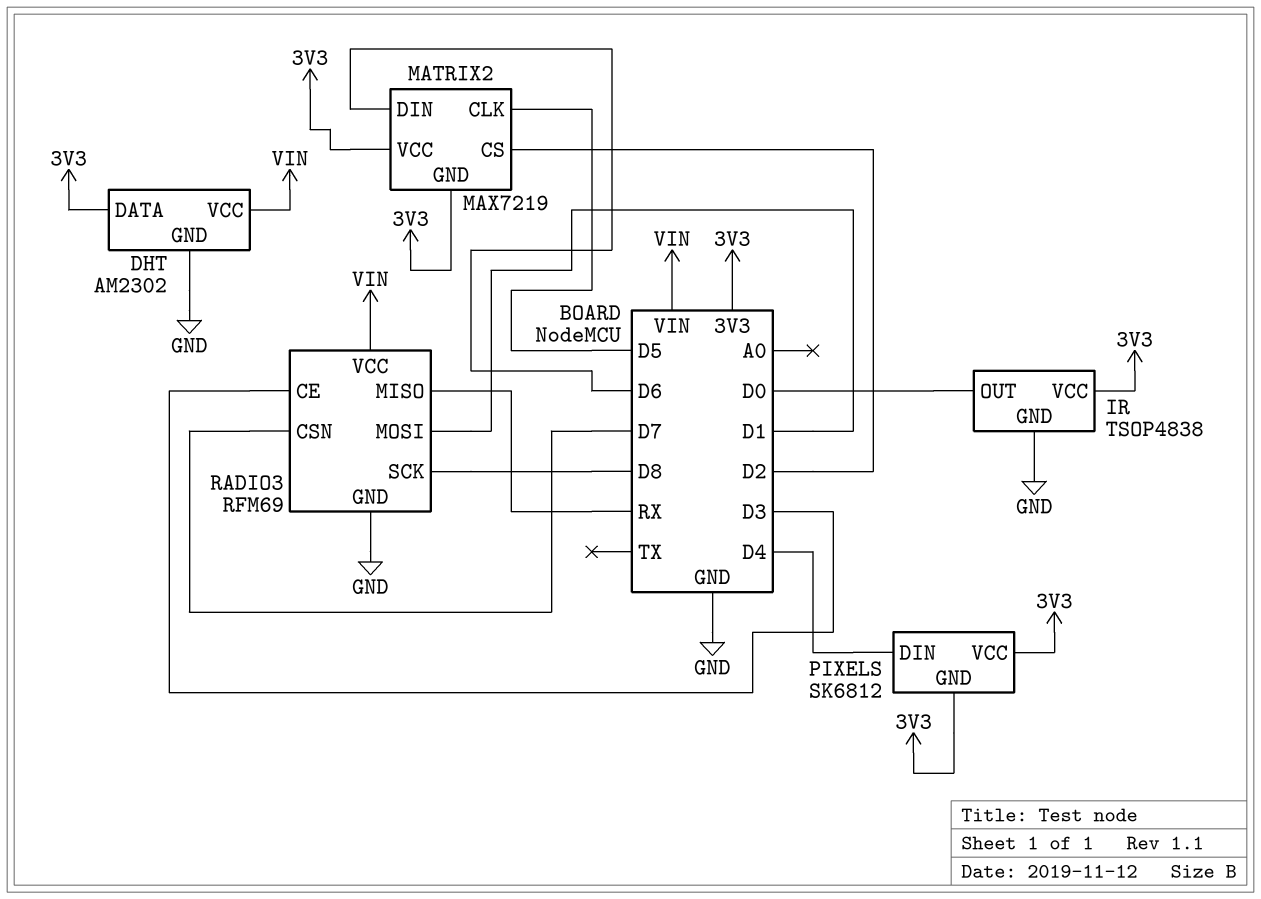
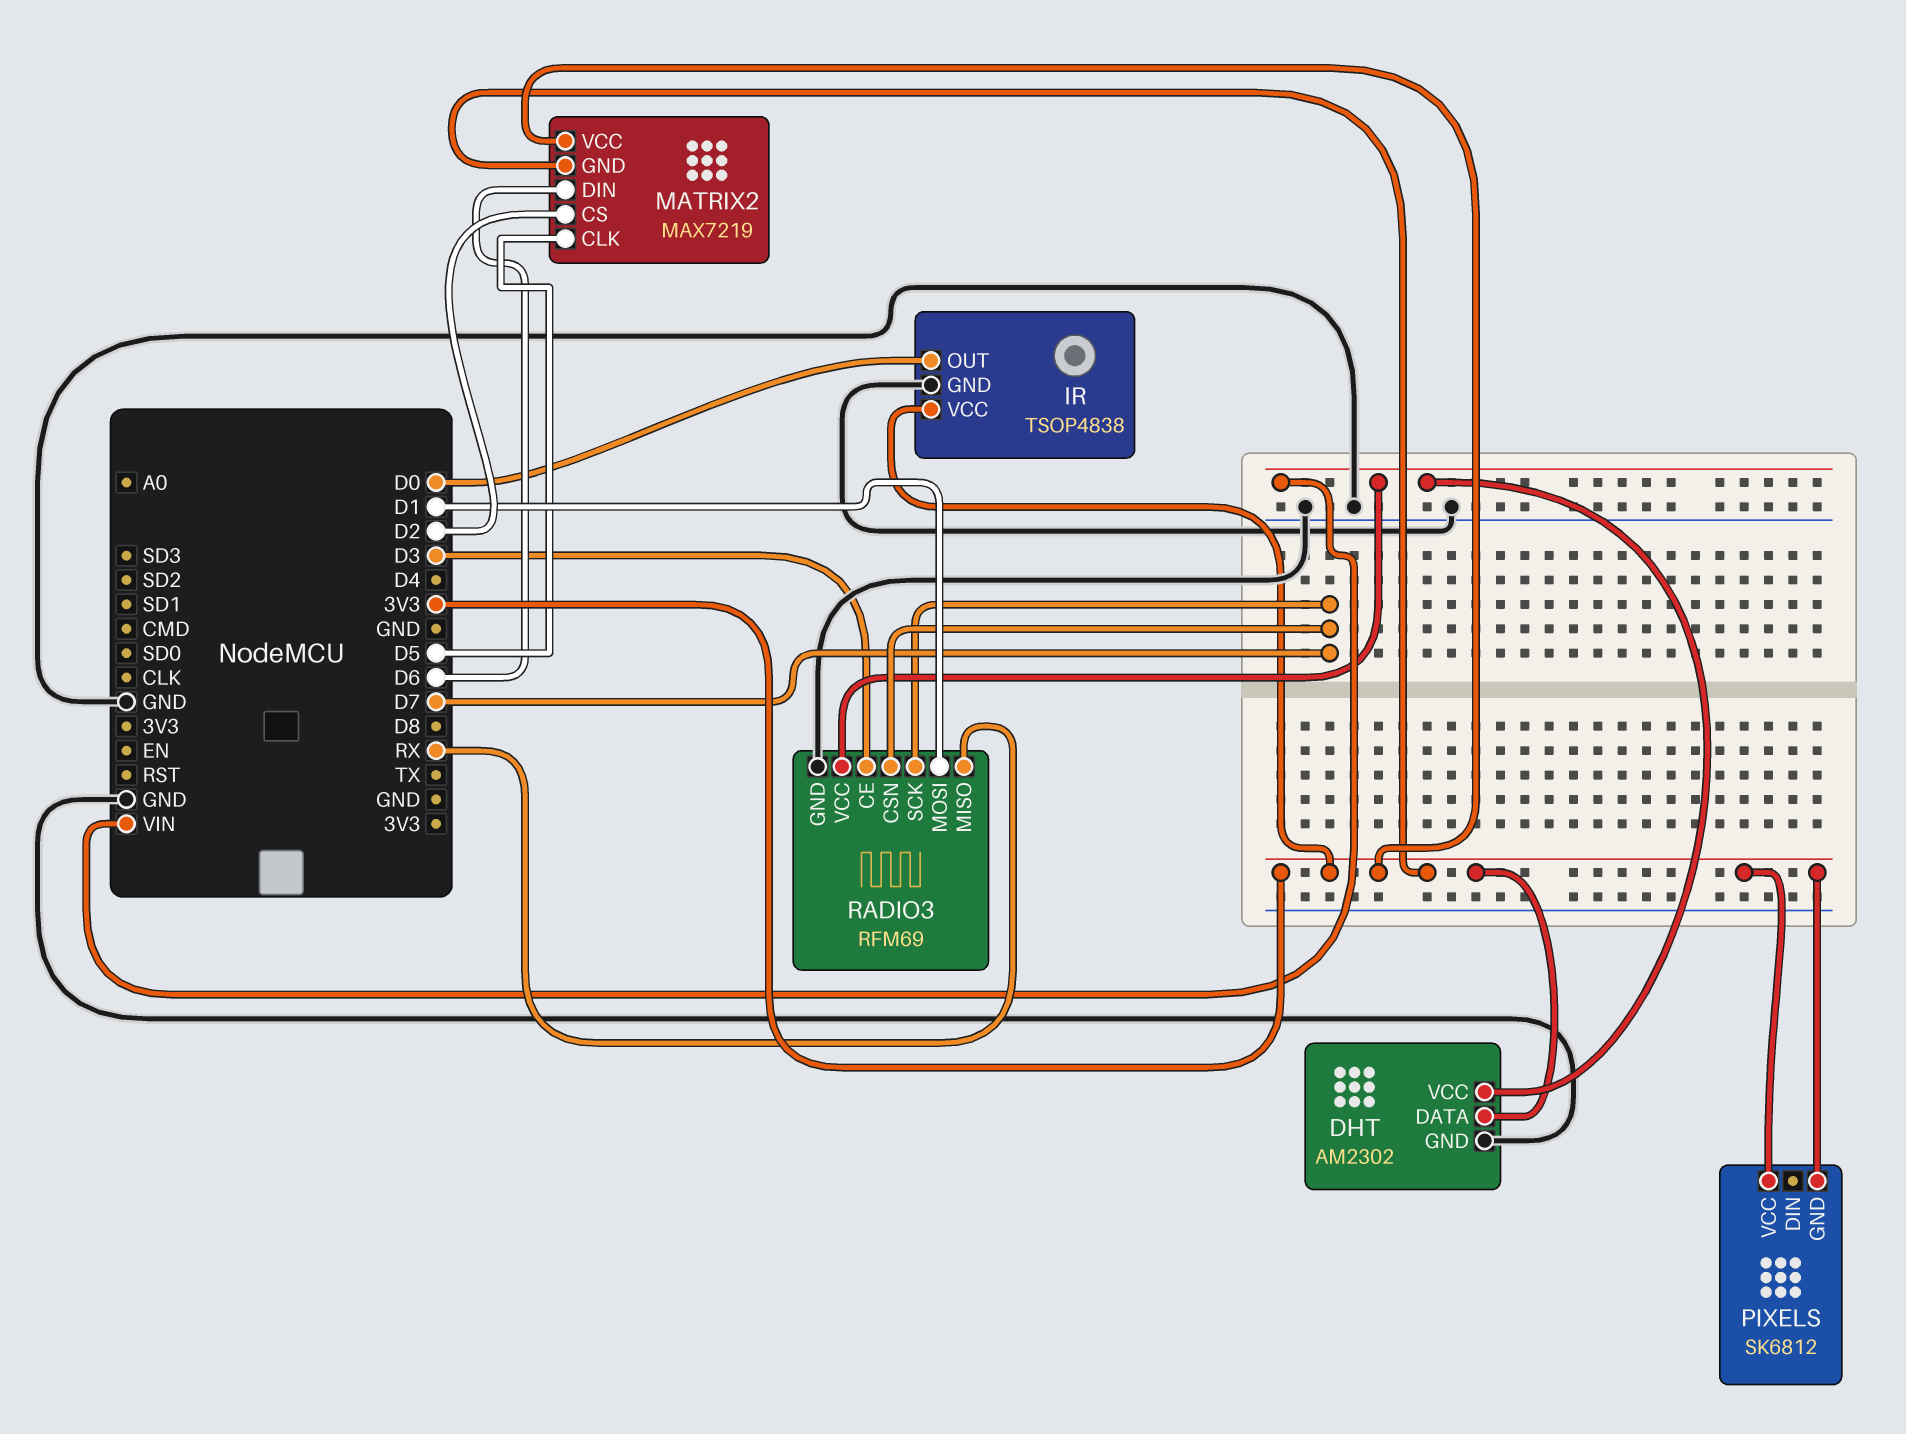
PIXELS pin DIN: D4 -> none
RADIO3 pin SCK: D8 -> D7

